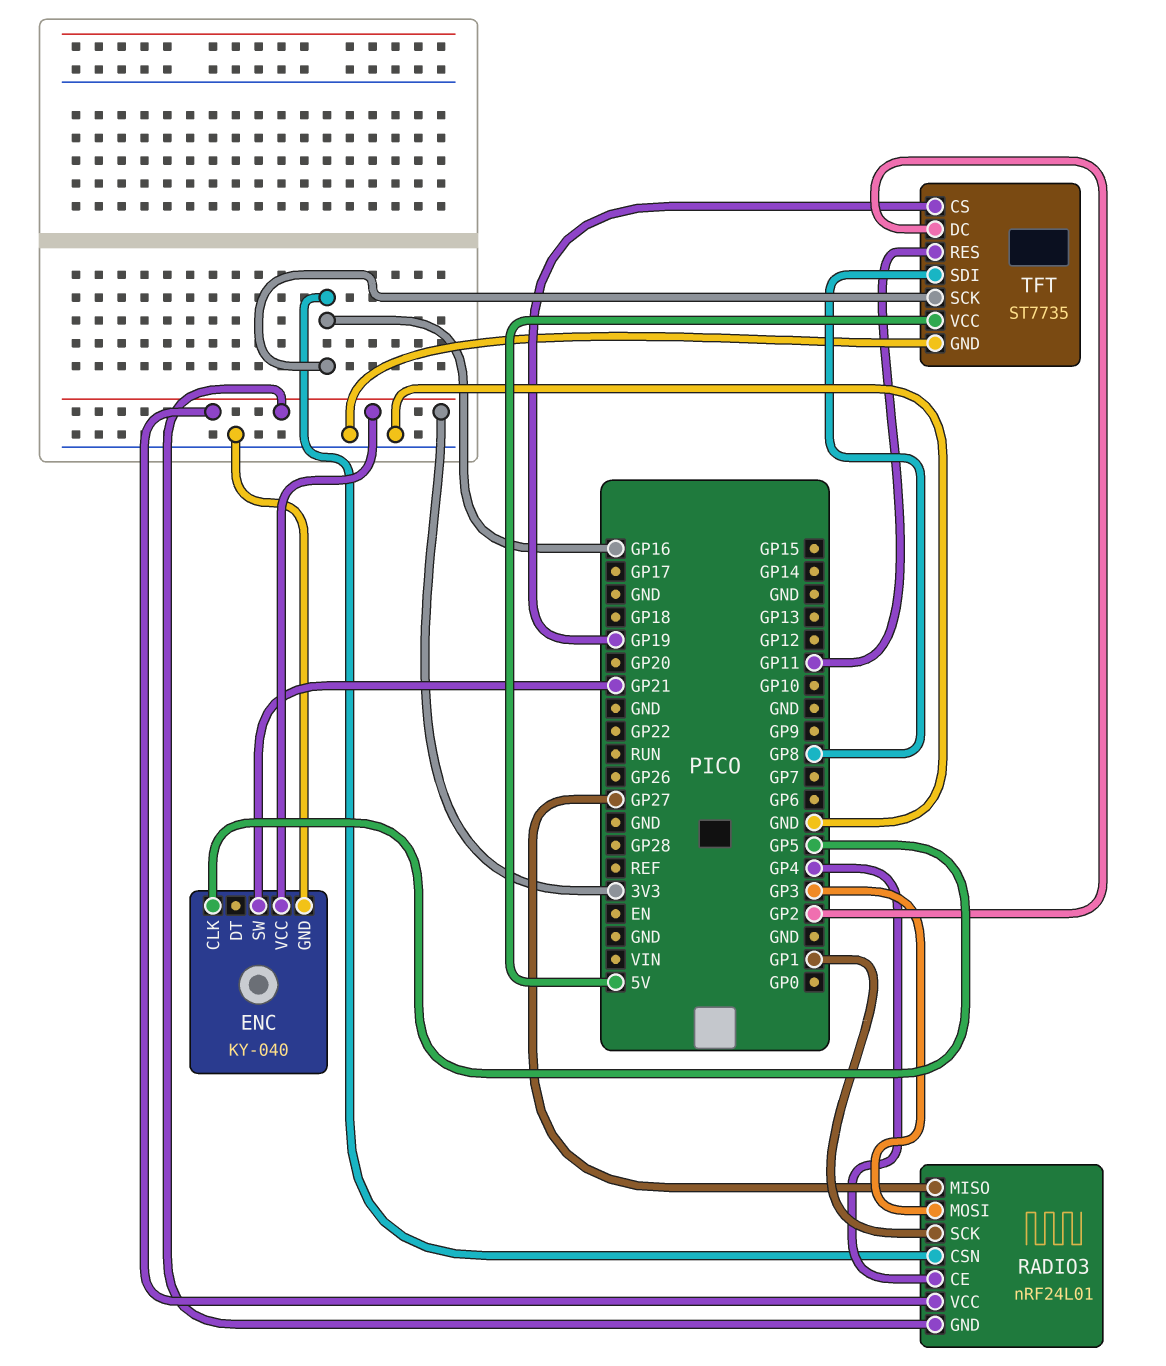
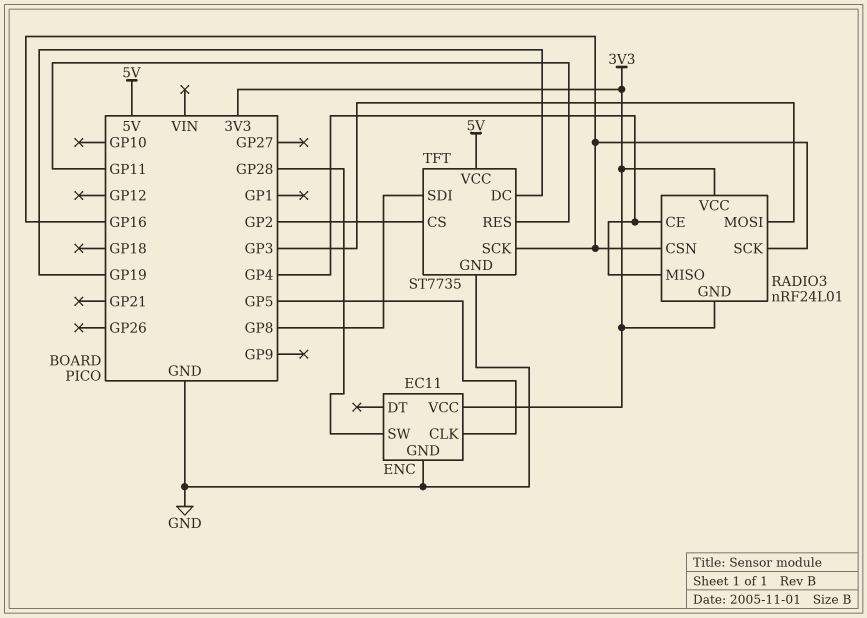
ENC: KY-040 -> EC11
ENC pin SW: GP21 -> GP28
RADIO3 pin MISO: GP27 -> GP4
RADIO3 pin SCK: GP1 -> GP16
TFT pin CS: GP19 -> GP2
TFT pin DC: GP2 -> GP19

